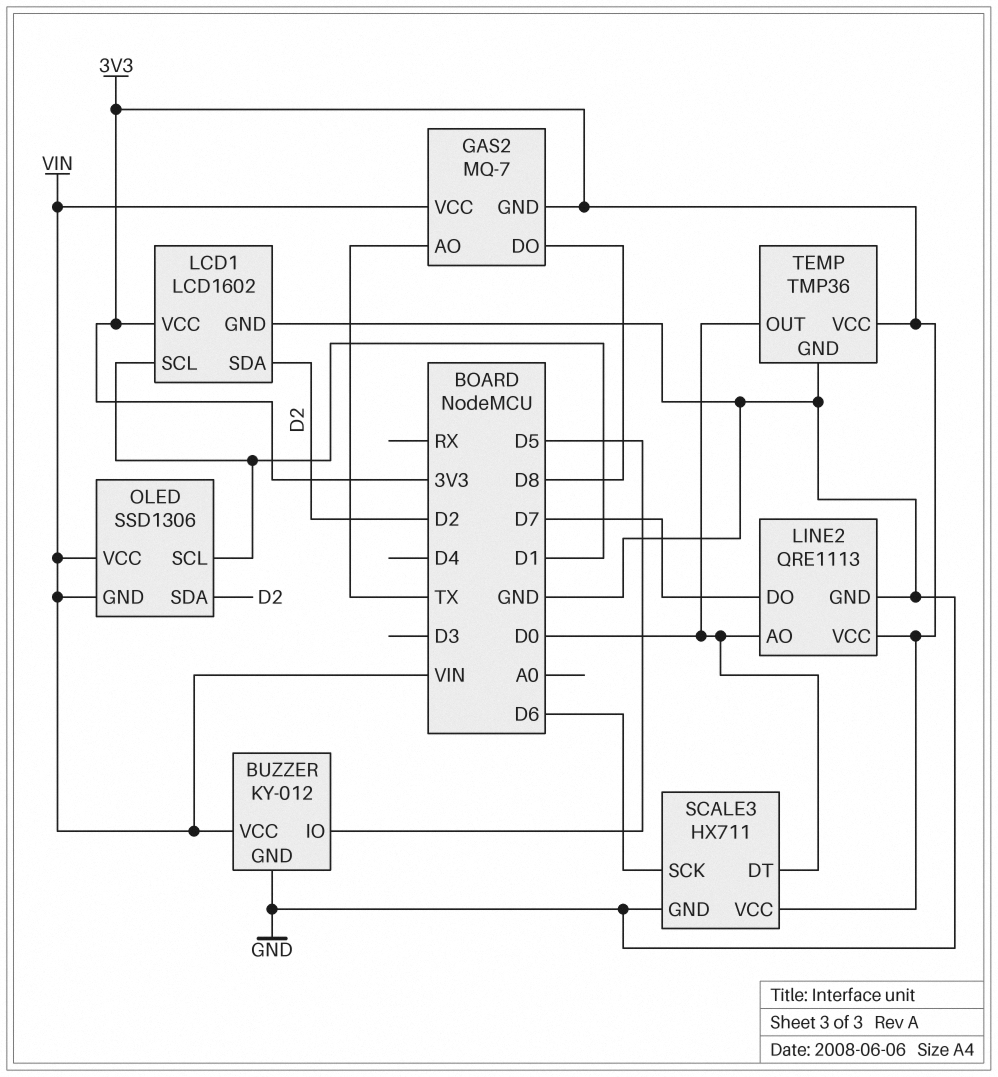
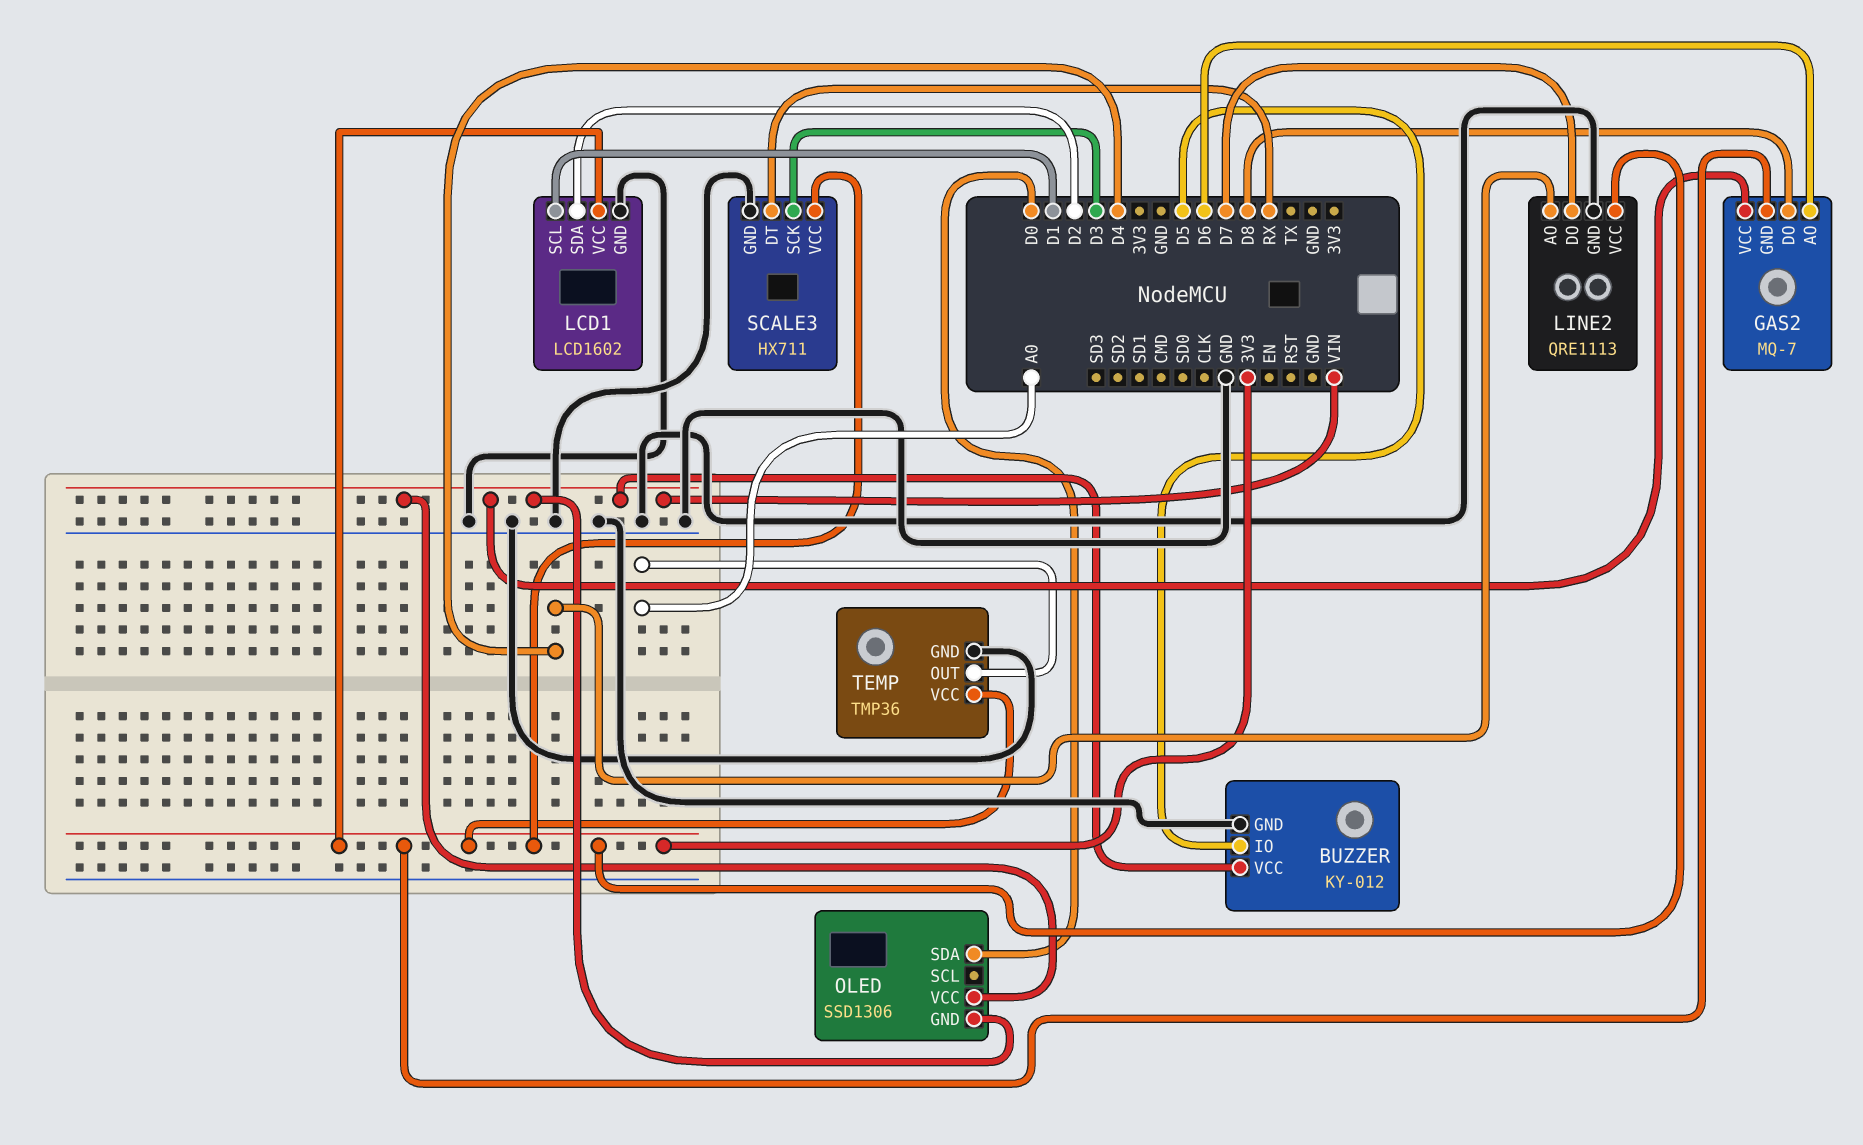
GAS2 pin AO: TX -> D6
LINE2 pin AO: D0 -> D4
OLED pin SCL: D1 -> none
OLED pin SDA: D2 -> D0
SCALE3 pin DT: D0 -> RX
SCALE3 pin SCK: D6 -> D3
TEMP pin OUT: D0 -> A0

